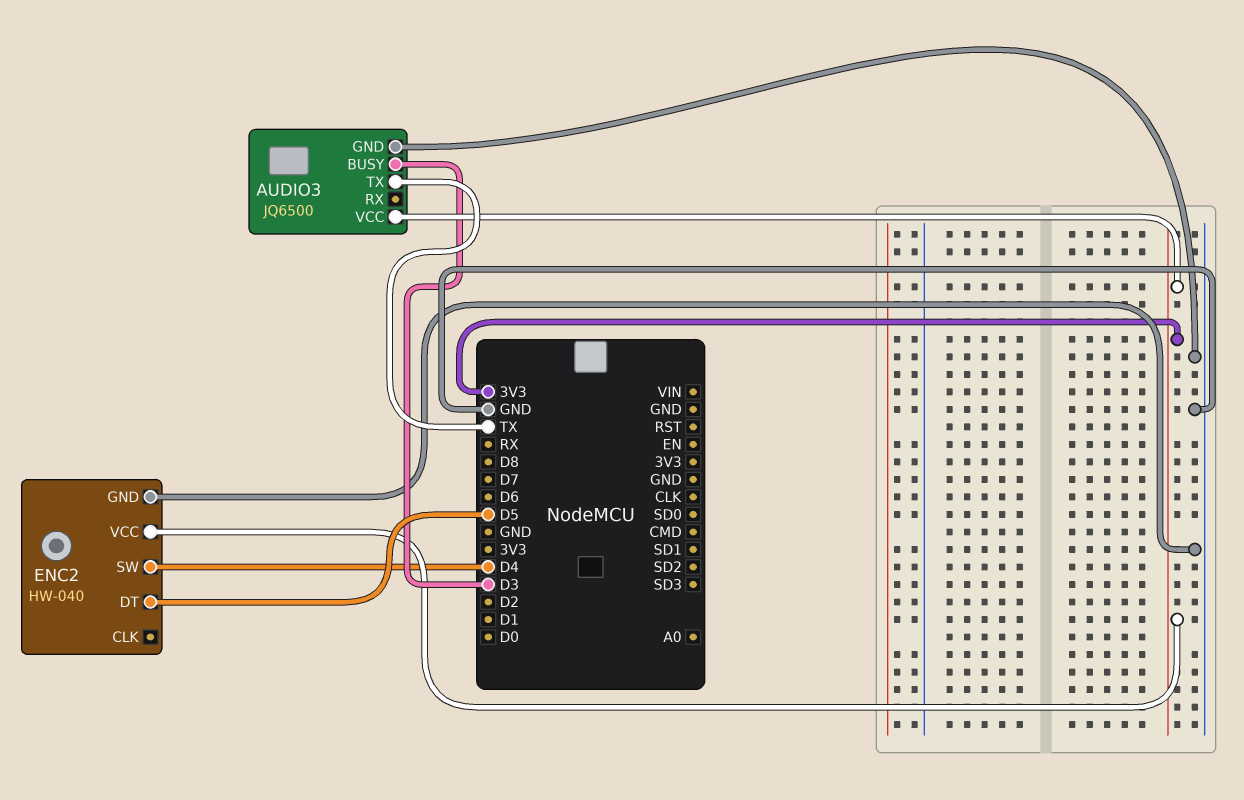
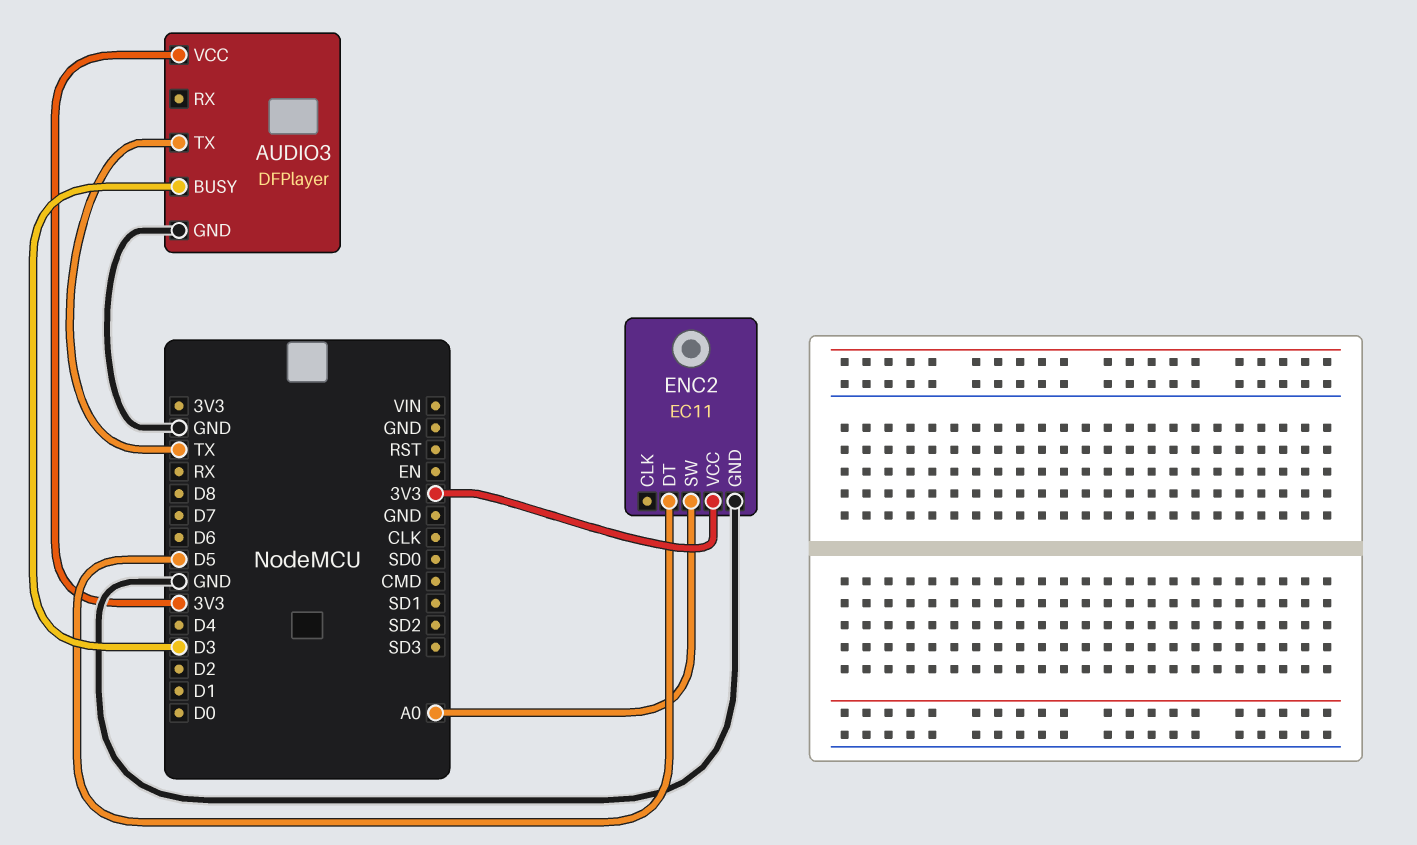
AUDIO3: JQ6500 -> DFPlayer
ENC2: HW-040 -> EC11
ENC2 pin SW: D4 -> A0

